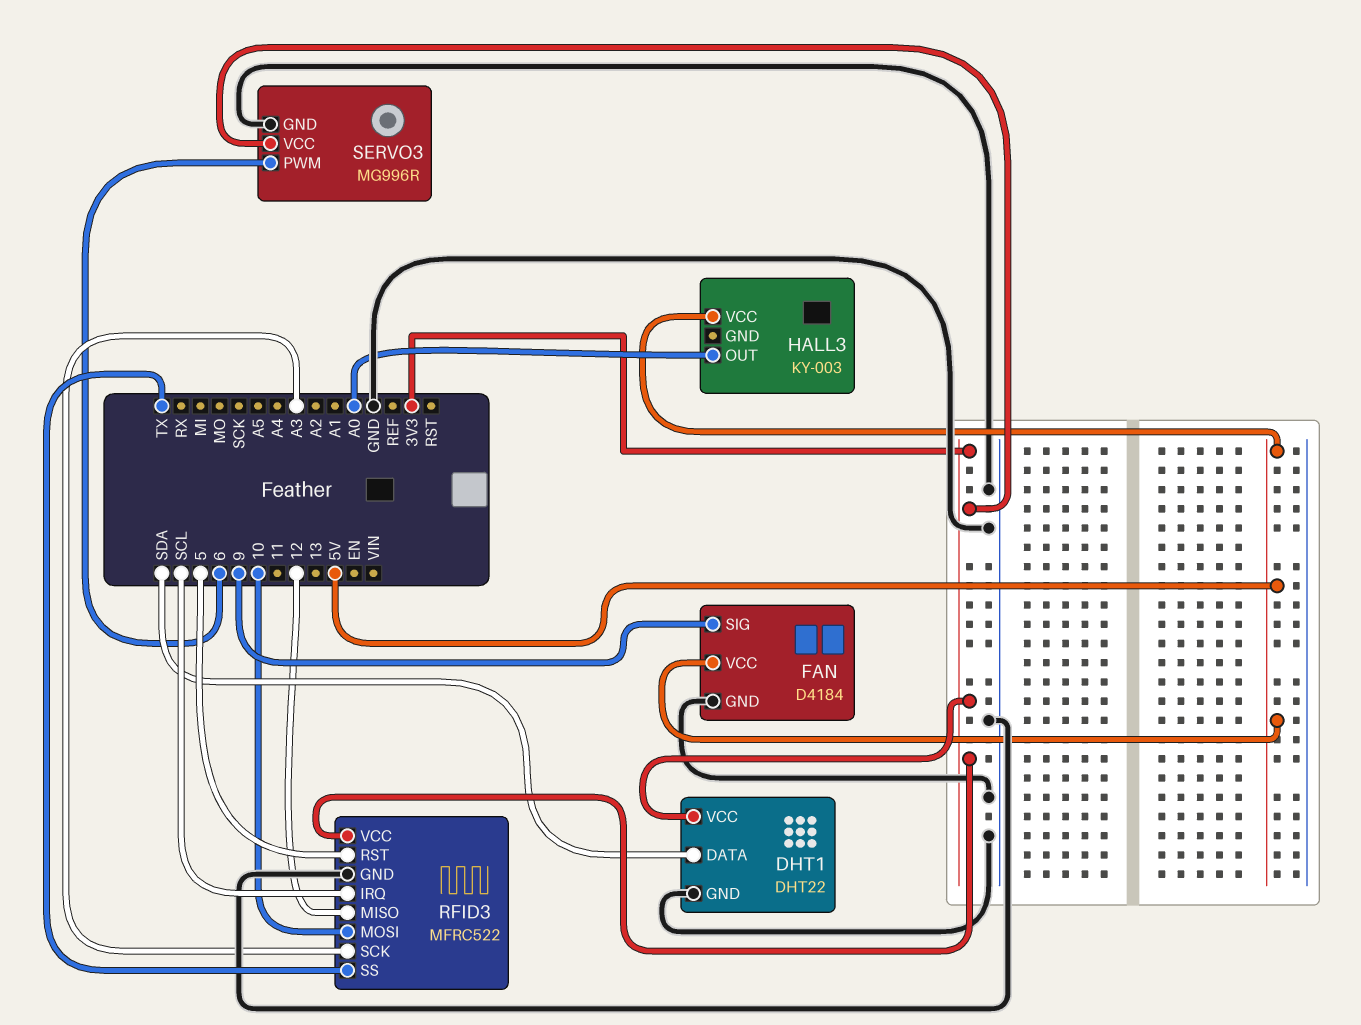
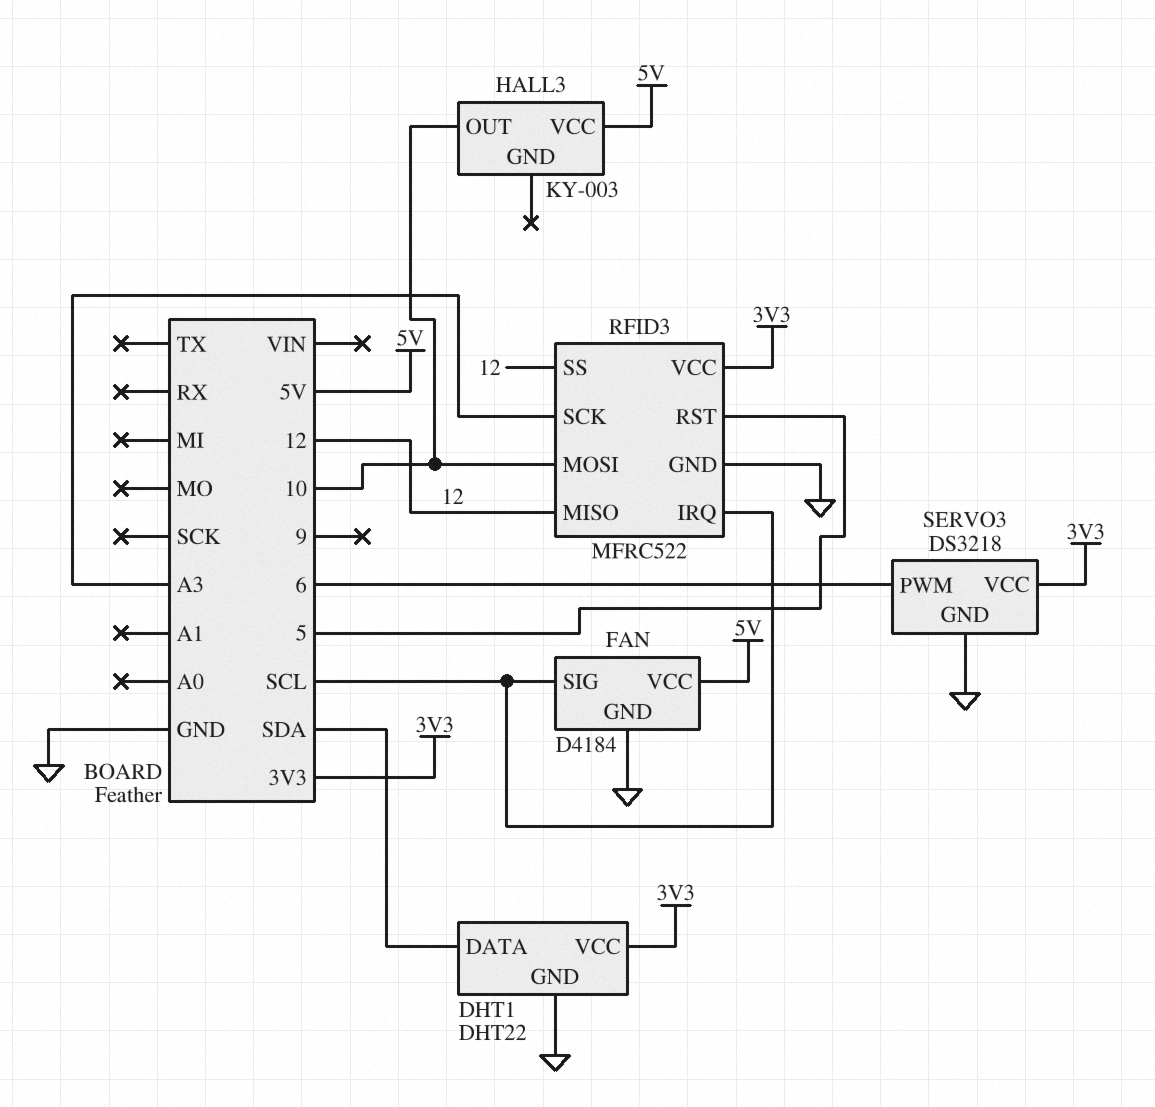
FAN pin SIG: 9 -> SCL
HALL3 pin OUT: A0 -> 10
RFID3 pin SS: TX -> 12
SERVO3: MG996R -> DS3218

